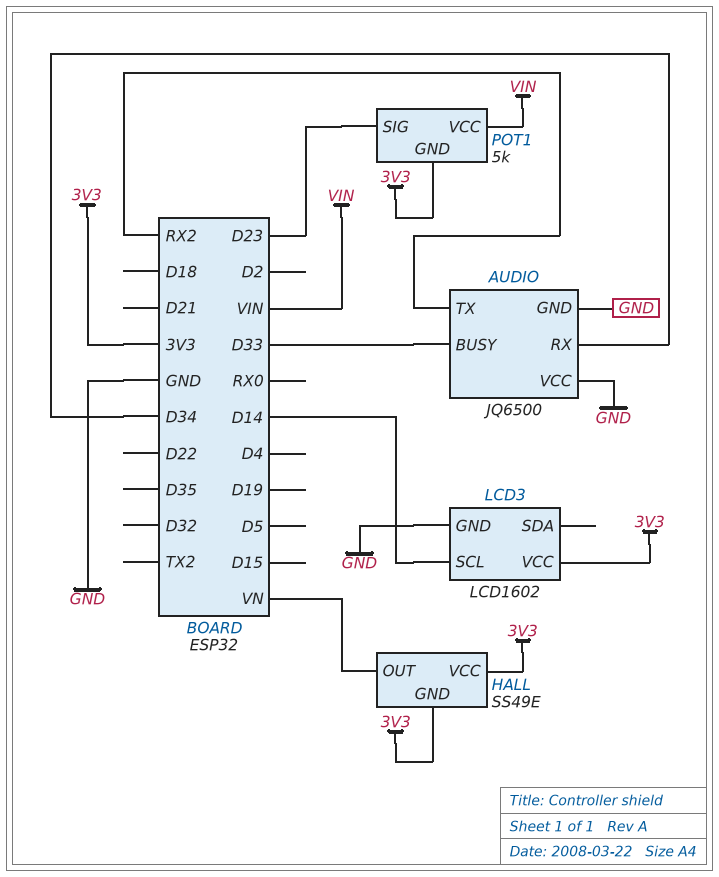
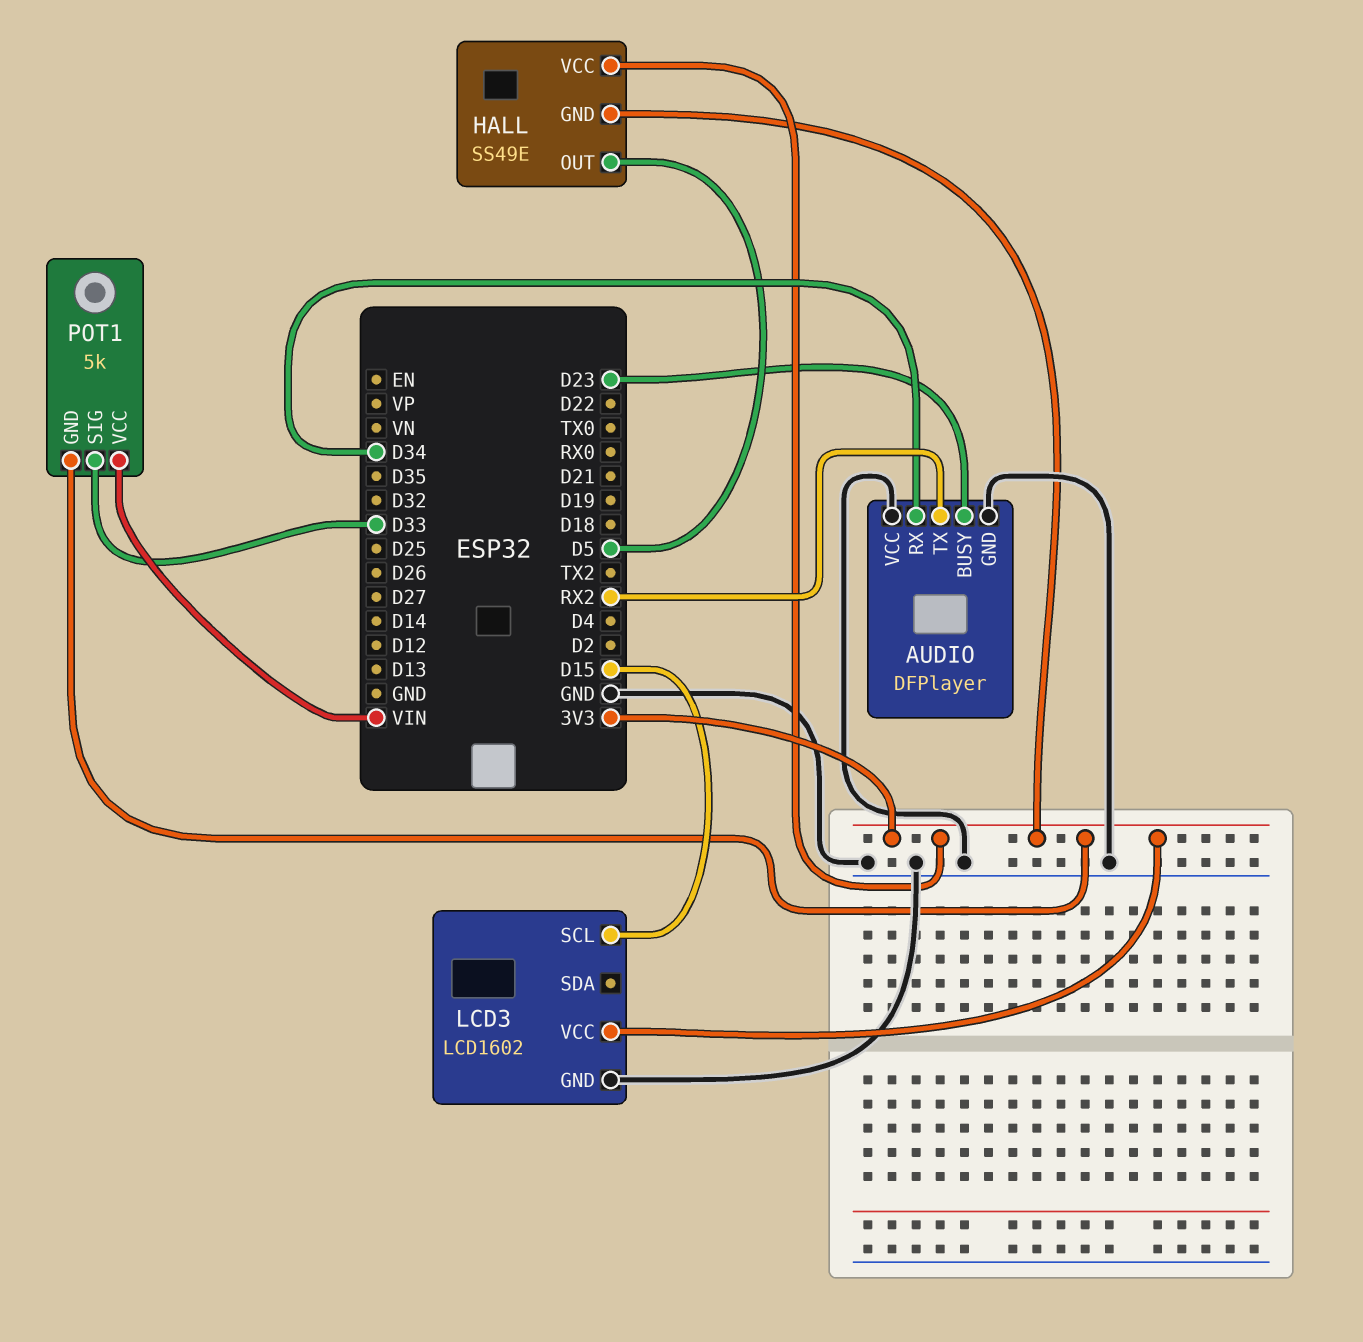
AUDIO: JQ6500 -> DFPlayer
AUDIO pin BUSY: D33 -> D23
HALL pin OUT: VN -> D5
LCD3 pin SCL: D14 -> D15
POT1 pin SIG: D23 -> D33

